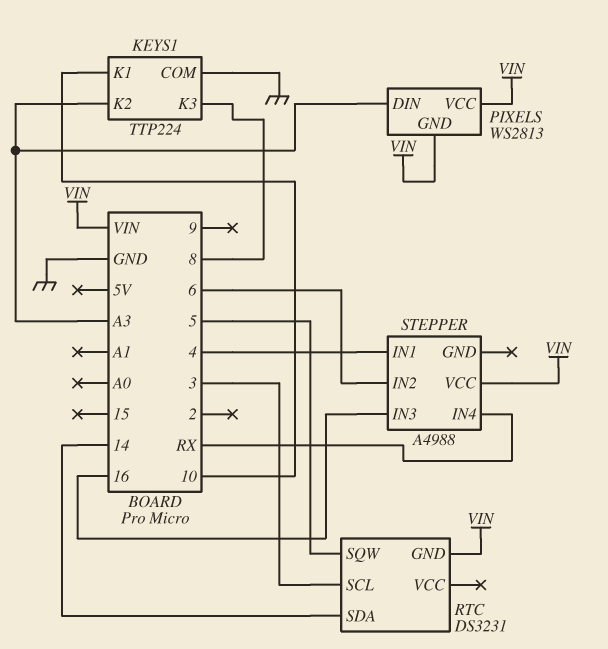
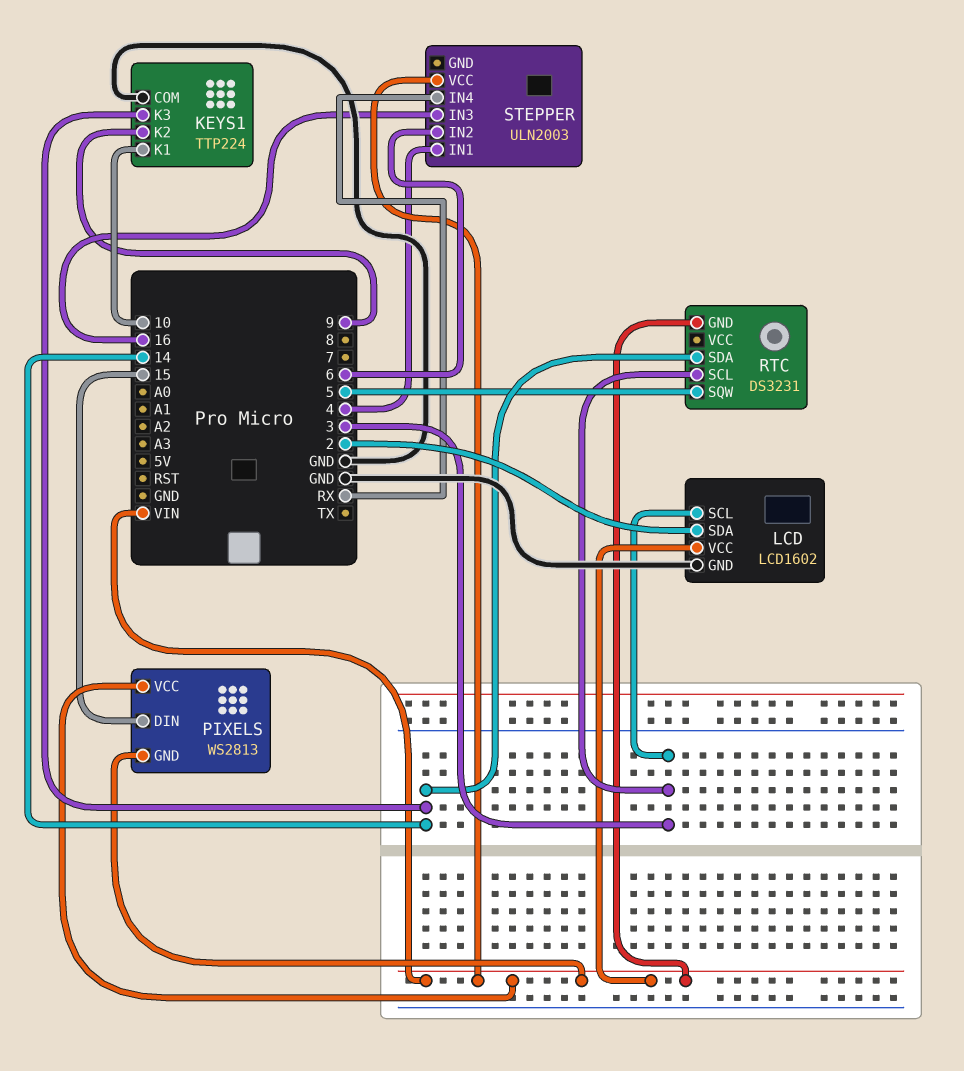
KEYS1 pin K2: A3 -> 9
KEYS1 pin K3: 8 -> 14
LCD: none -> LCD1602
LCD pin GND: none -> GND
LCD pin SCL: none -> 3
LCD pin SDA: none -> 2
LCD pin VCC: none -> VIN
PIXELS pin DIN: A3 -> 15
STEPPER: A4988 -> ULN2003

